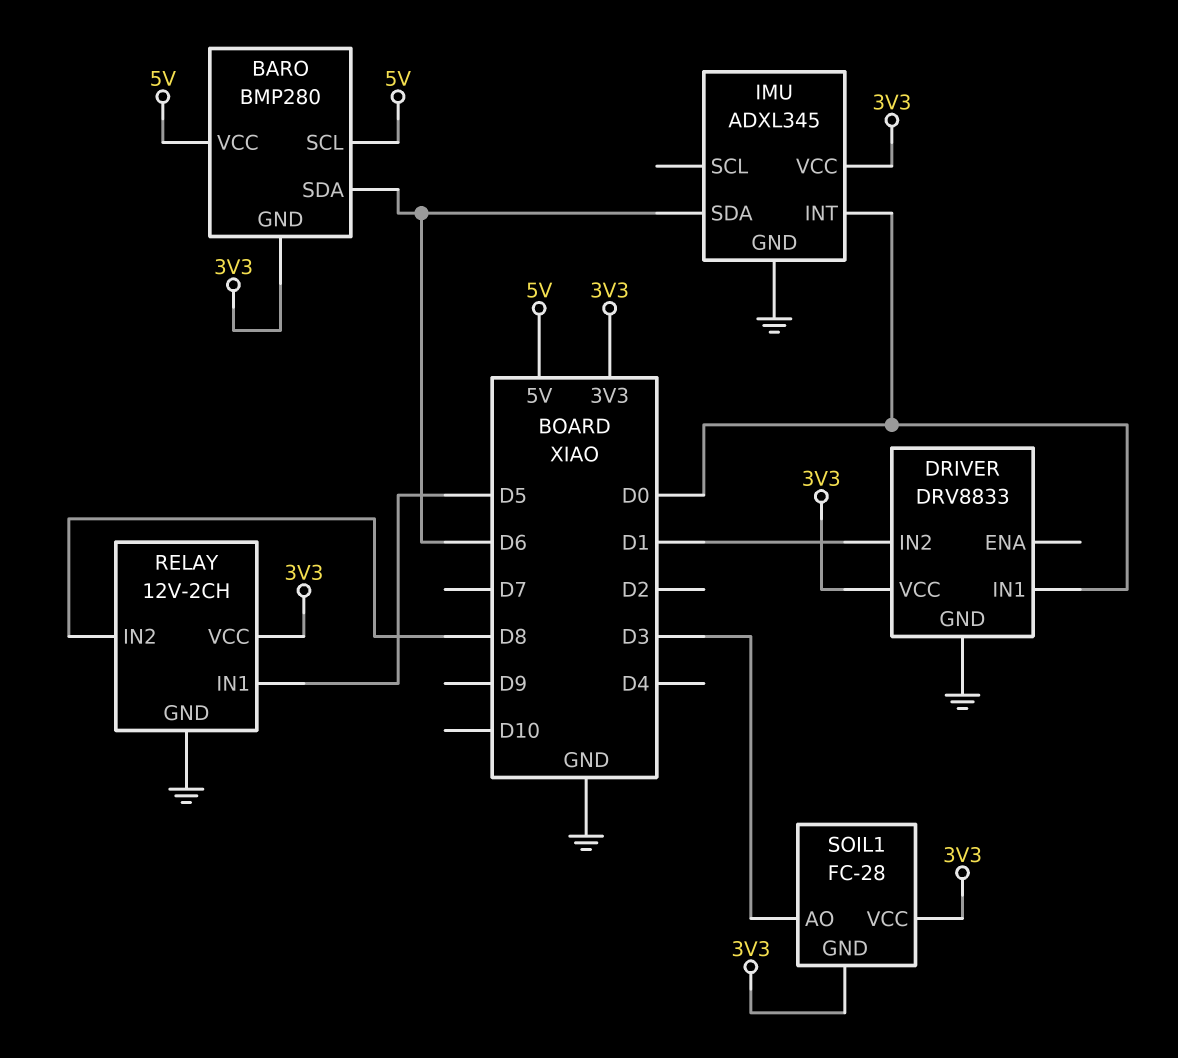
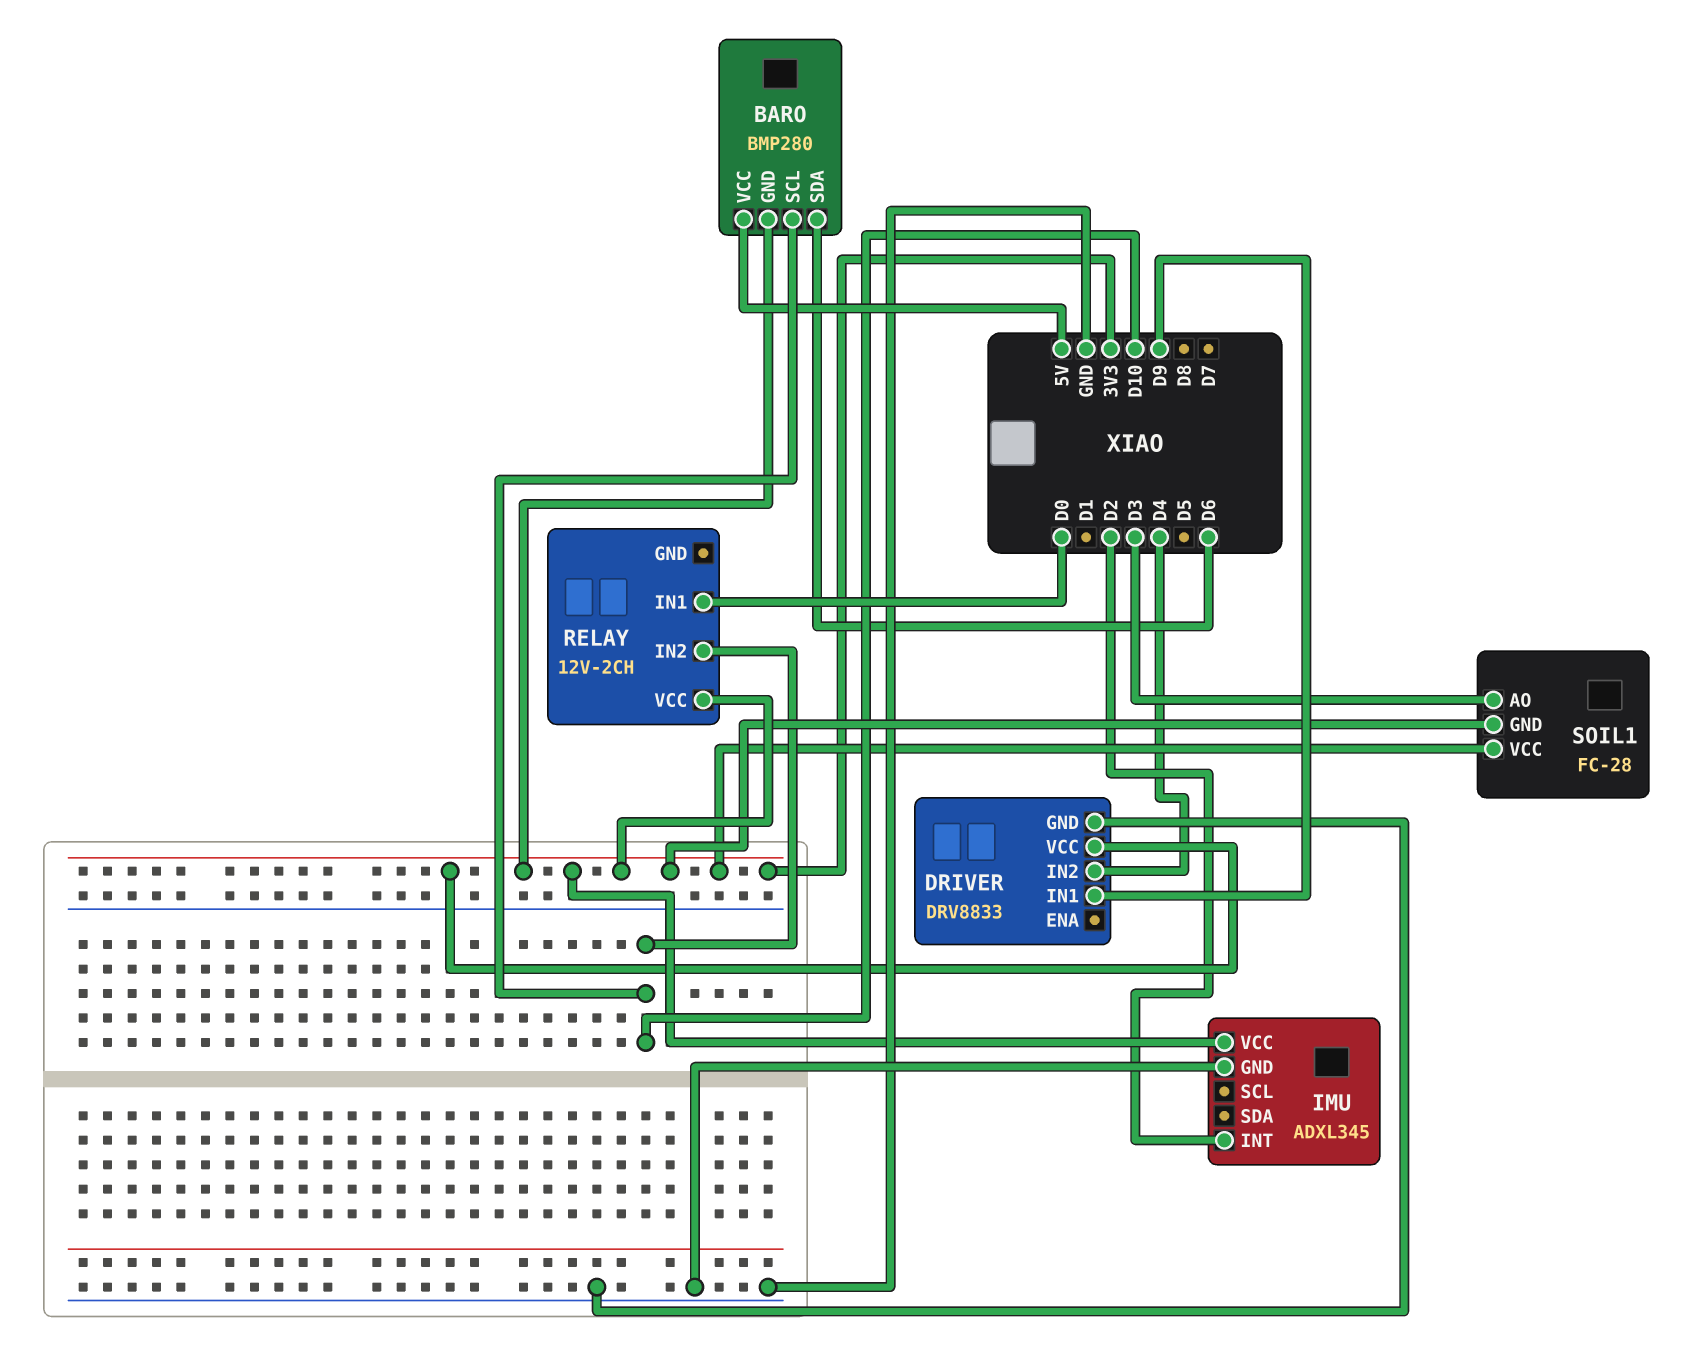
BARO pin SCL: 5V -> D10
DRIVER pin IN1: D0 -> D9
DRIVER pin IN2: D1 -> D4
IMU pin INT: D0 -> D2
IMU pin SDA: D6 -> none
RELAY pin GND: GND -> none
RELAY pin IN1: D5 -> D0
RELAY pin IN2: D8 -> D10

